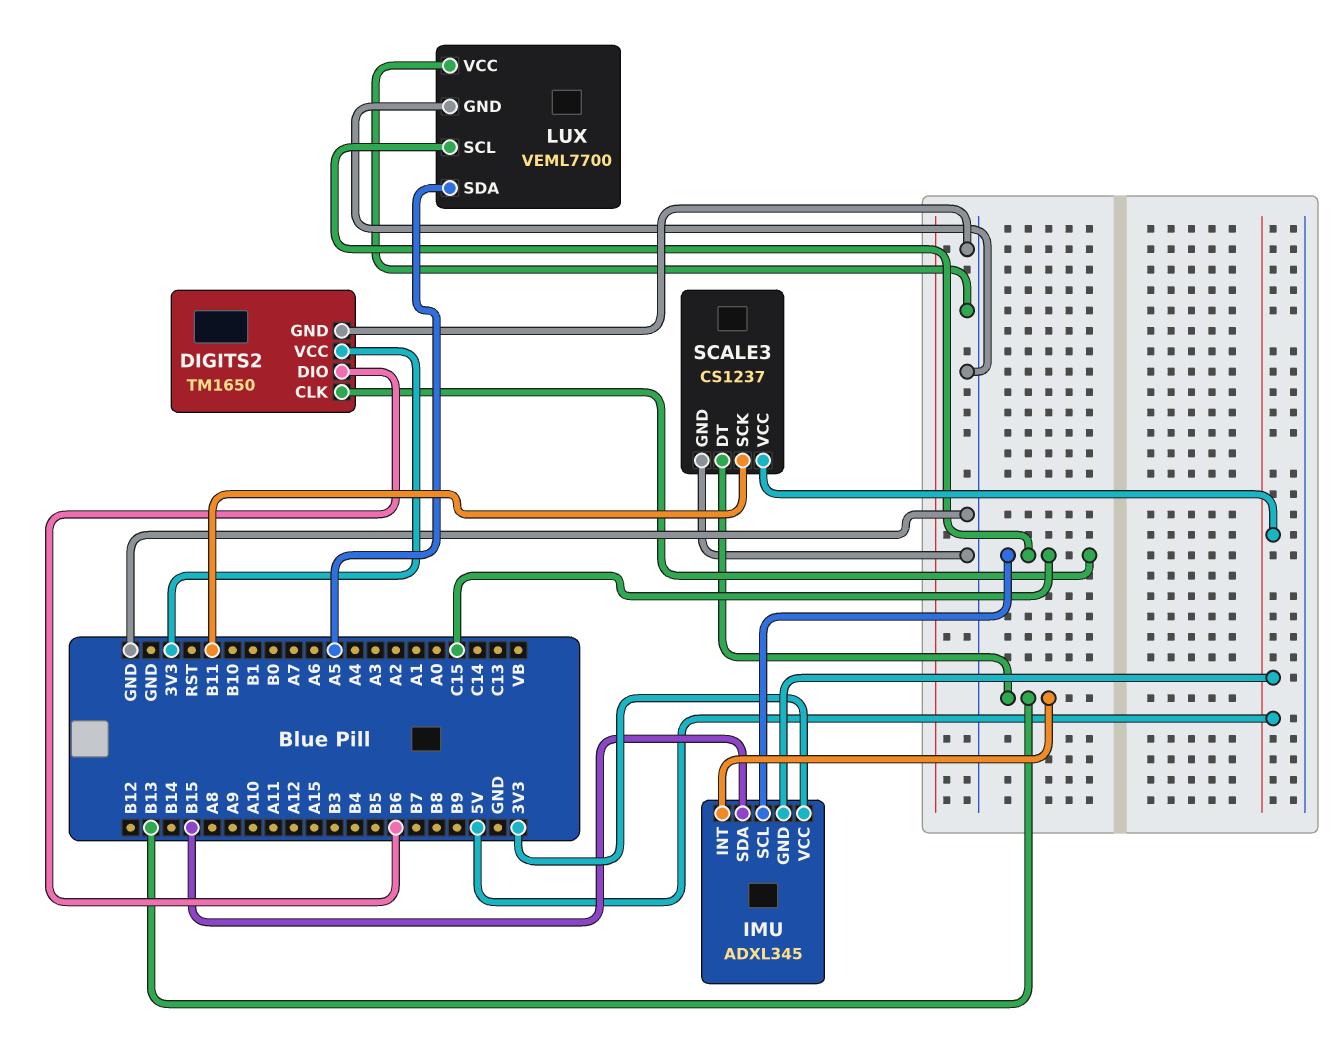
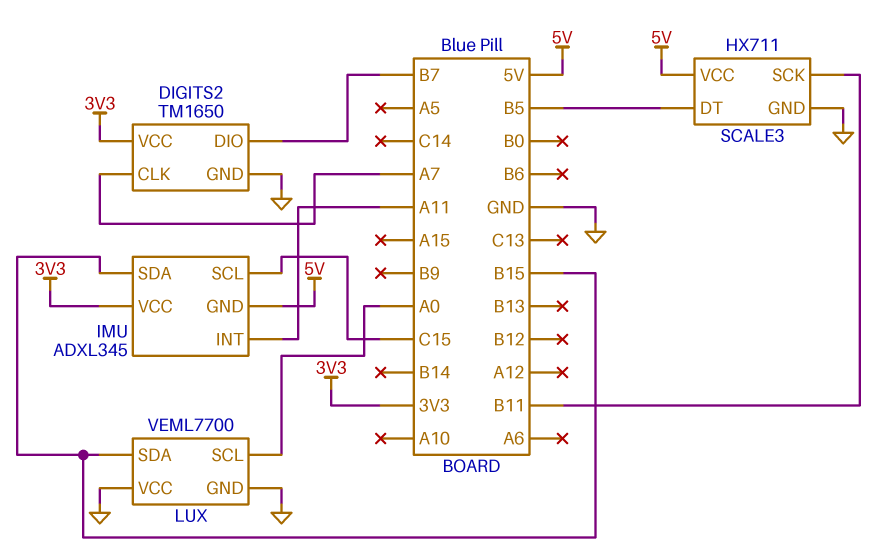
DIGITS2 pin CLK: C15 -> A7
DIGITS2 pin DIO: B6 -> B7
IMU pin INT: B13 -> A11
LUX pin SCL: C15 -> A0
LUX pin SDA: A5 -> B15
SCALE3: CS1237 -> HX711
SCALE3 pin DT: B13 -> B5

